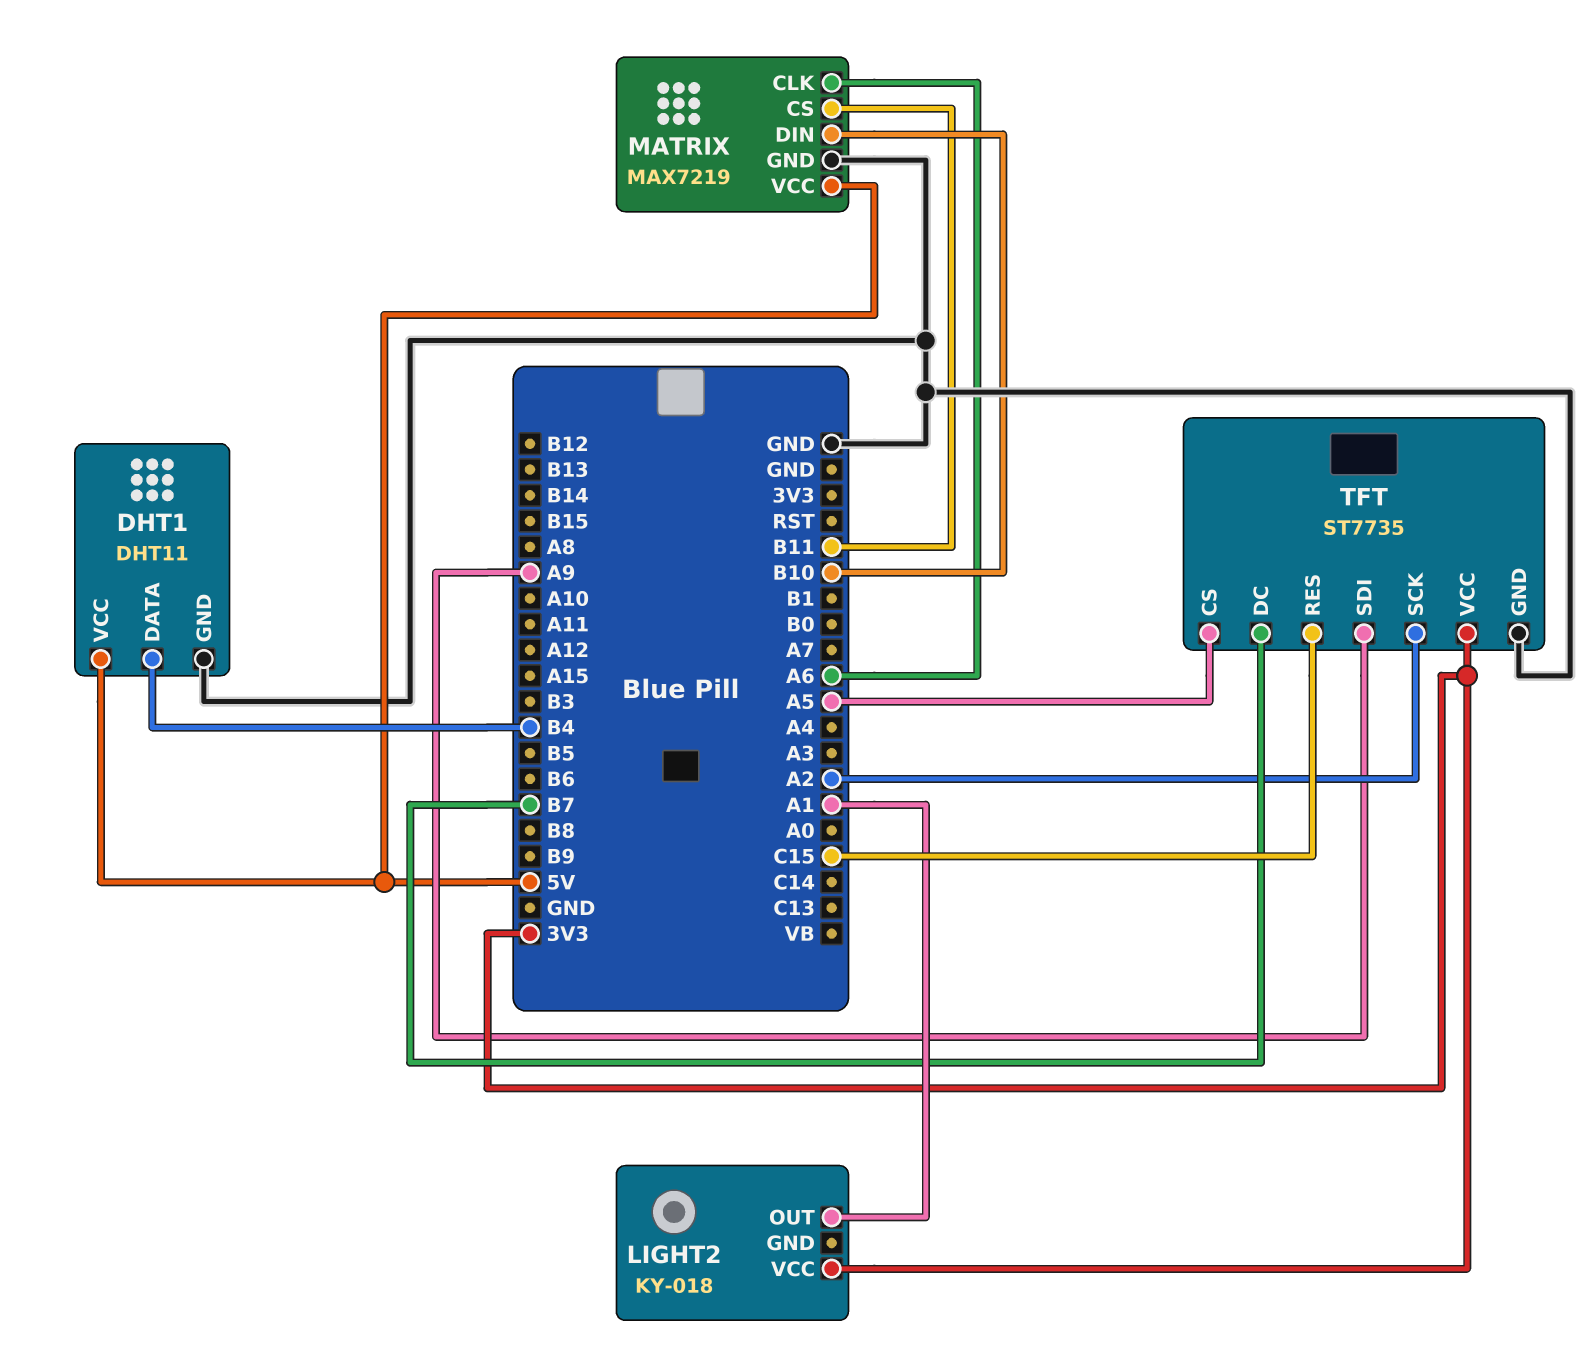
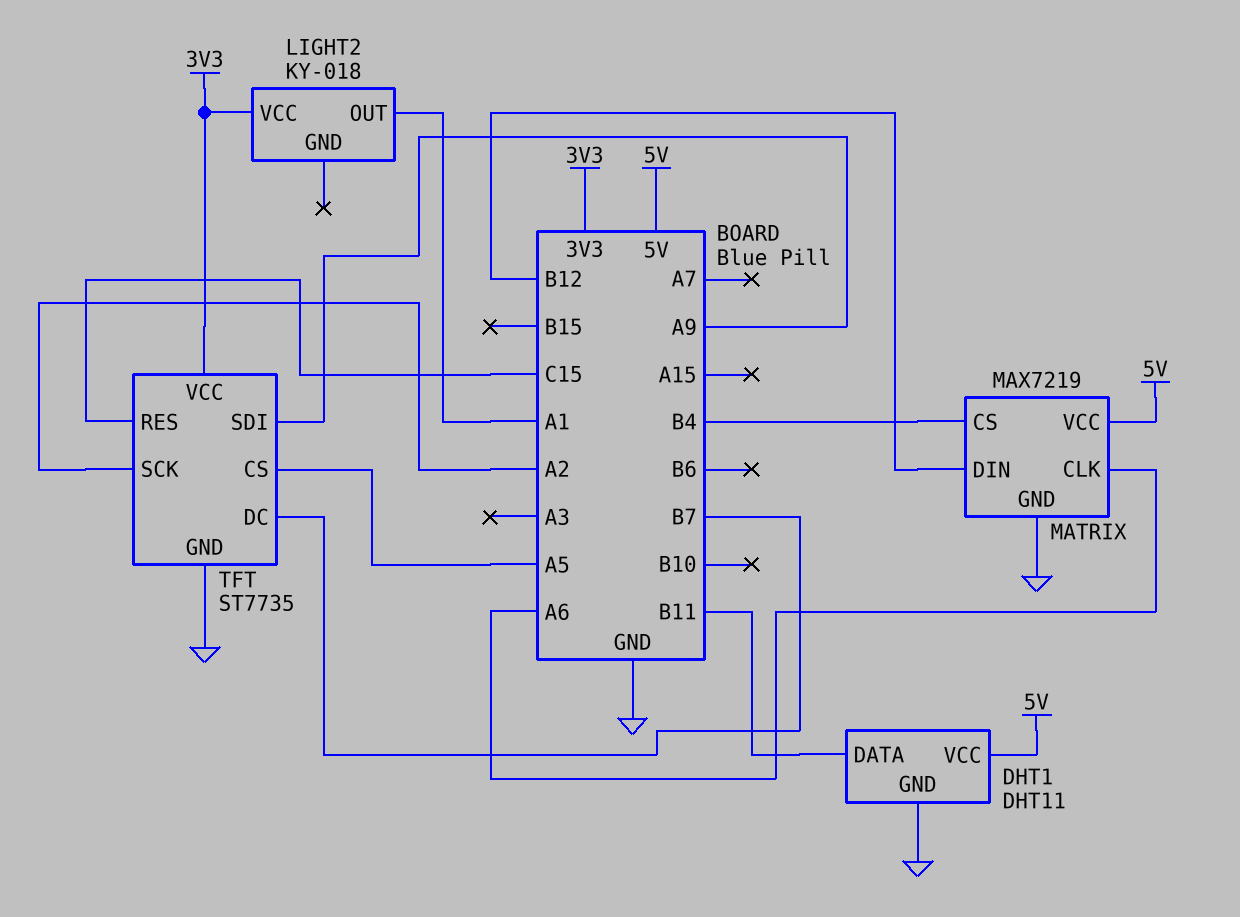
DHT1 pin DATA: B4 -> B11
MATRIX pin CS: B11 -> B4
MATRIX pin DIN: B10 -> B12

